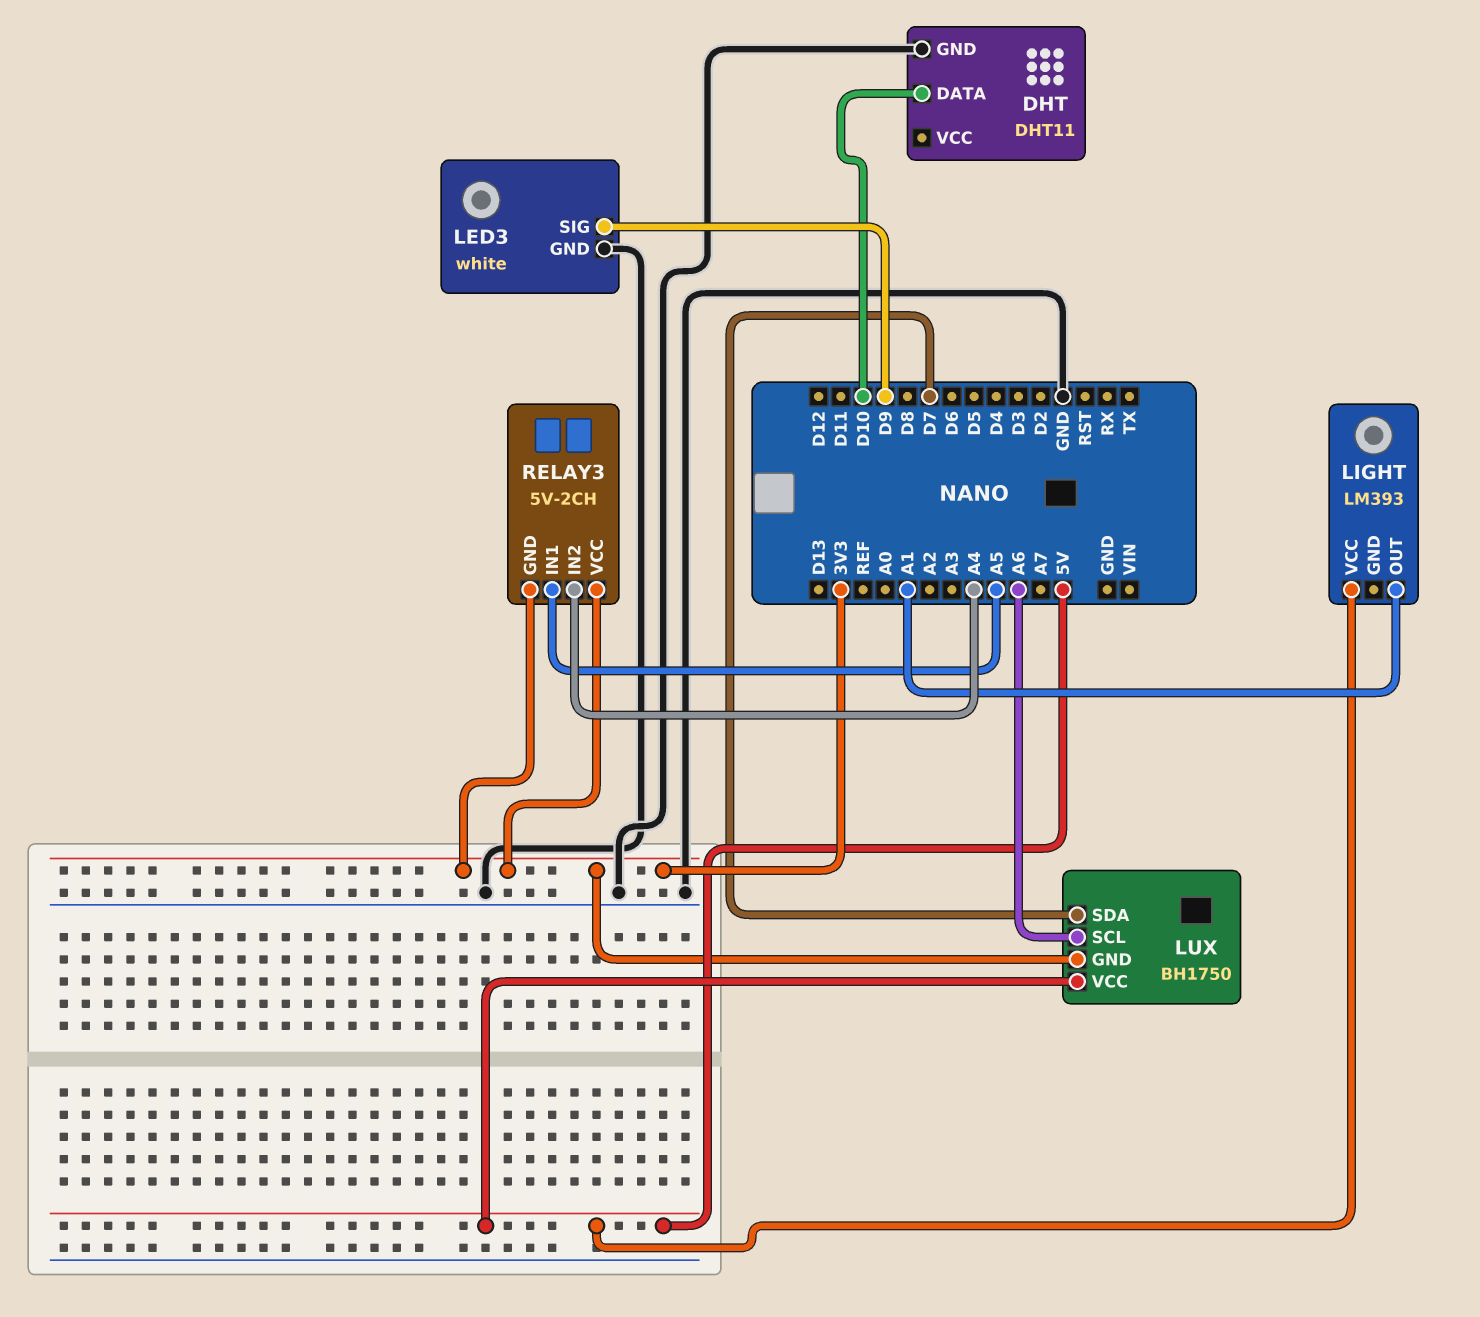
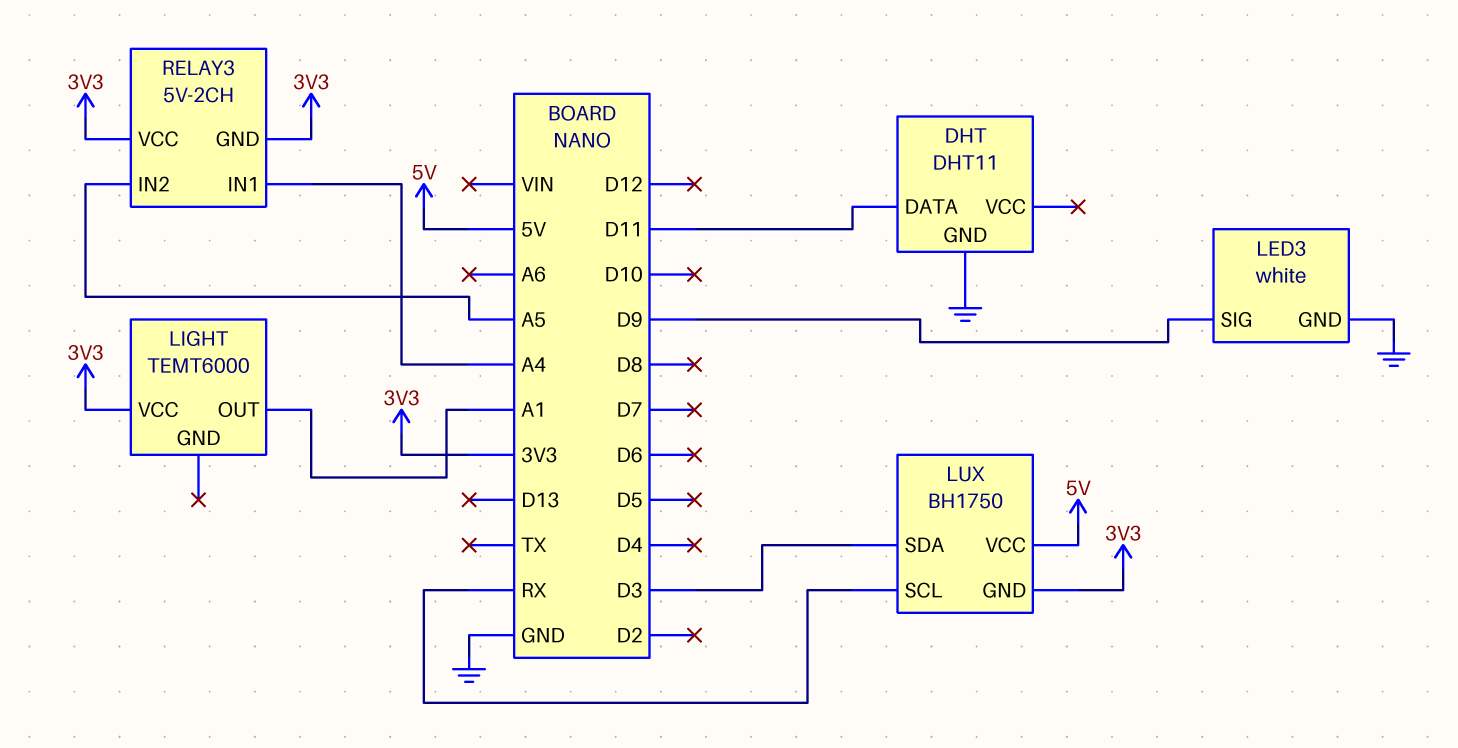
DHT pin DATA: D10 -> D11
LIGHT: LM393 -> TEMT6000
LIGHT pin VCC: 5V -> 3V3
LUX pin SCL: A6 -> RX
LUX pin SDA: D7 -> D3
RELAY3 pin IN1: A5 -> A4
RELAY3 pin IN2: A4 -> A5

